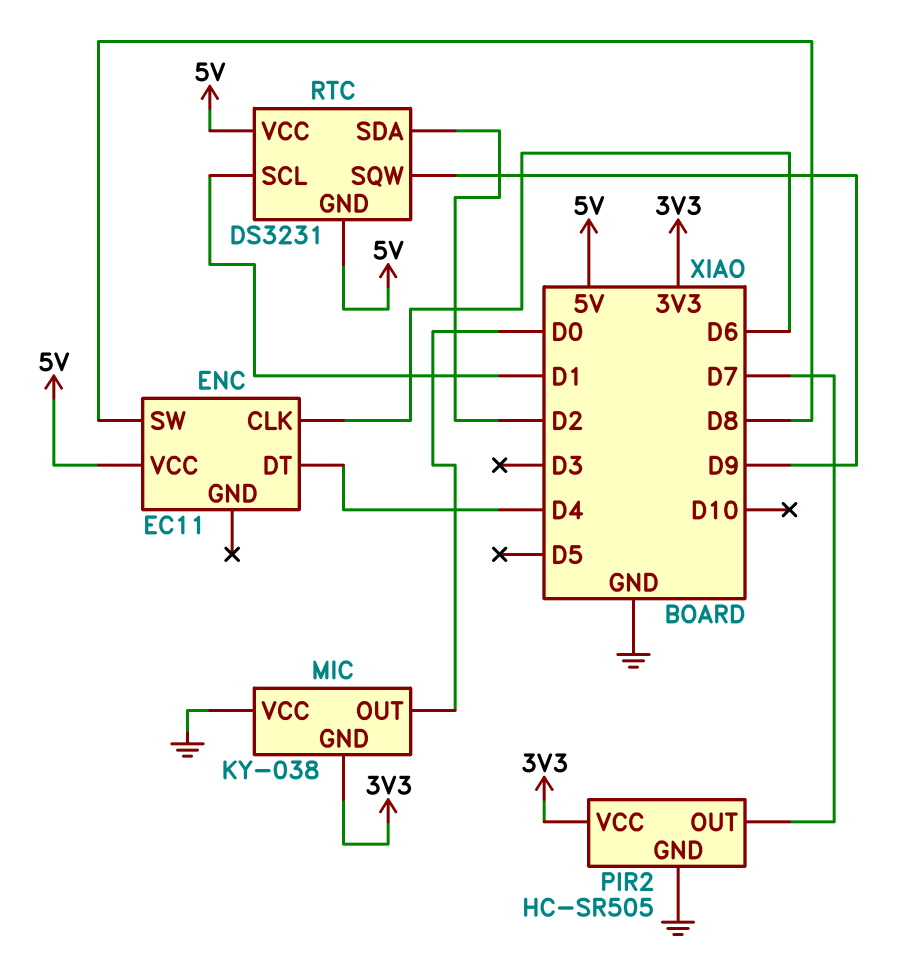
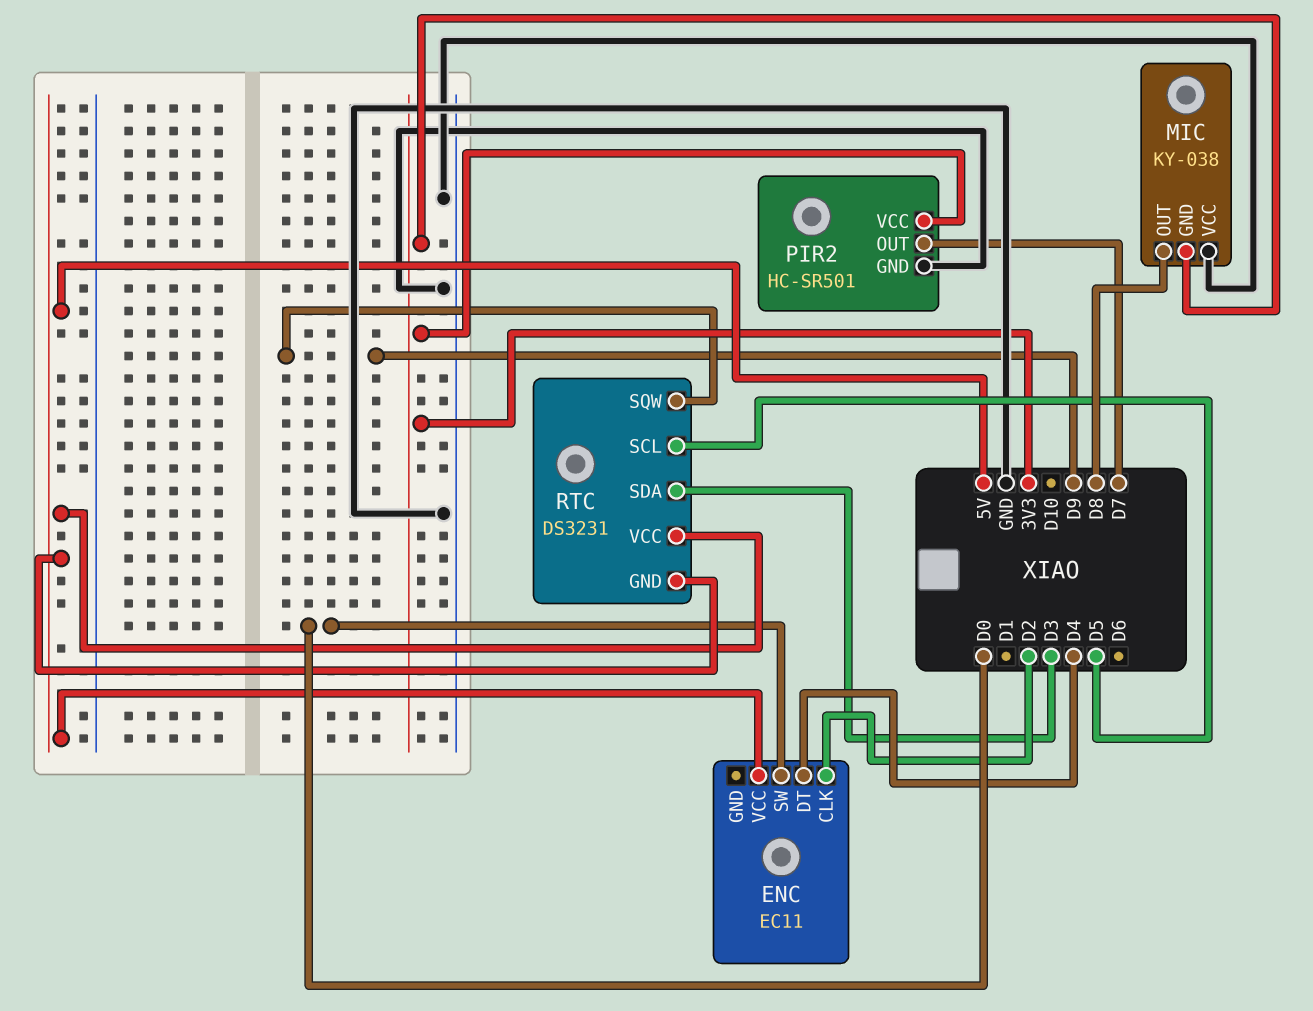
ENC pin CLK: D6 -> D2
ENC pin SW: D8 -> D0
MIC pin OUT: D0 -> D8
PIR2: HC-SR505 -> HC-SR501
RTC pin SCL: D1 -> D5
RTC pin SDA: D2 -> D3

